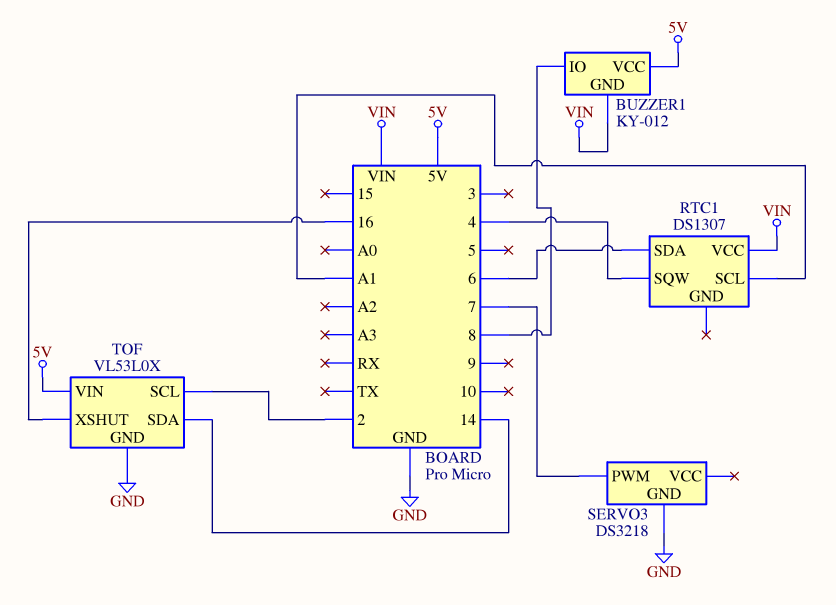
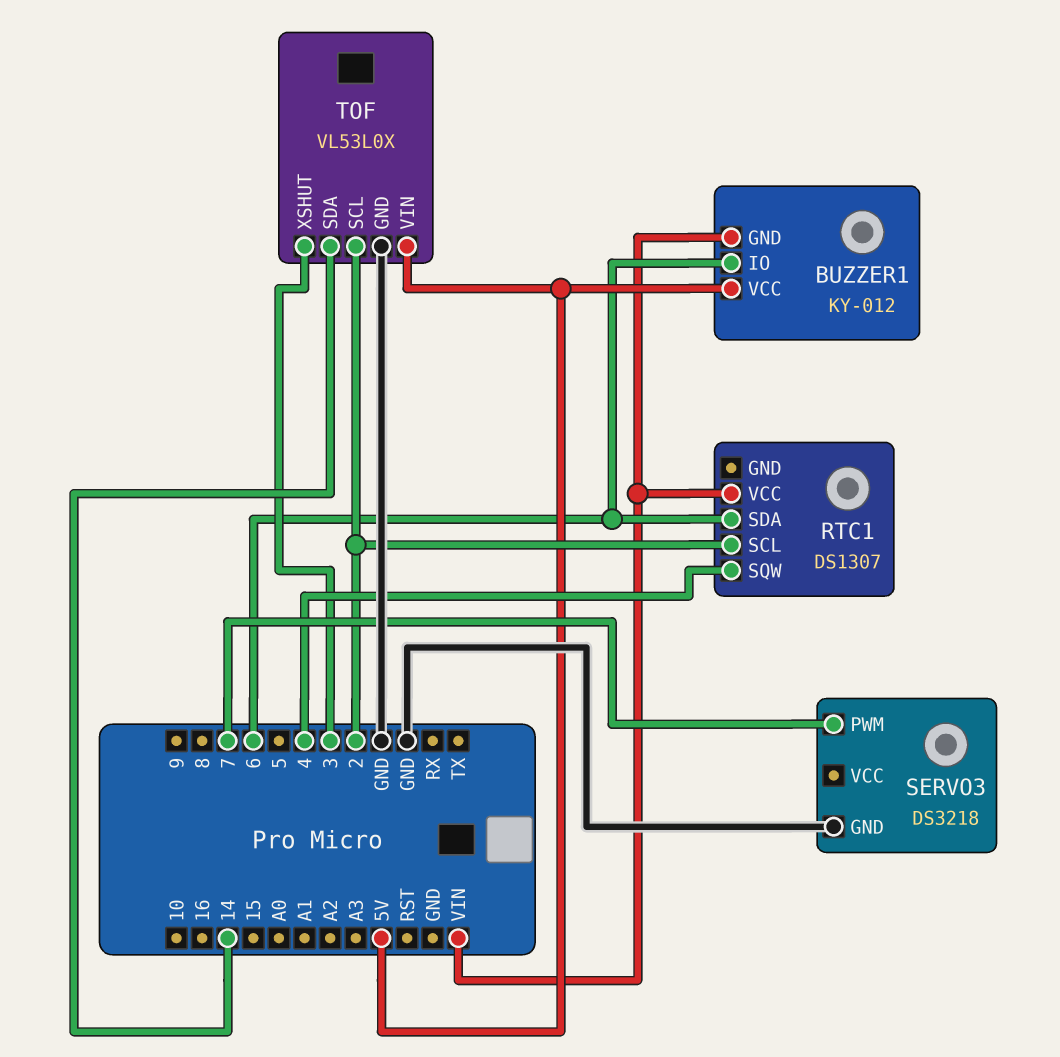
BUZZER1 pin IO: 8 -> 6
RTC1 pin SCL: A1 -> 2
TOF pin XSHUT: 16 -> 3

